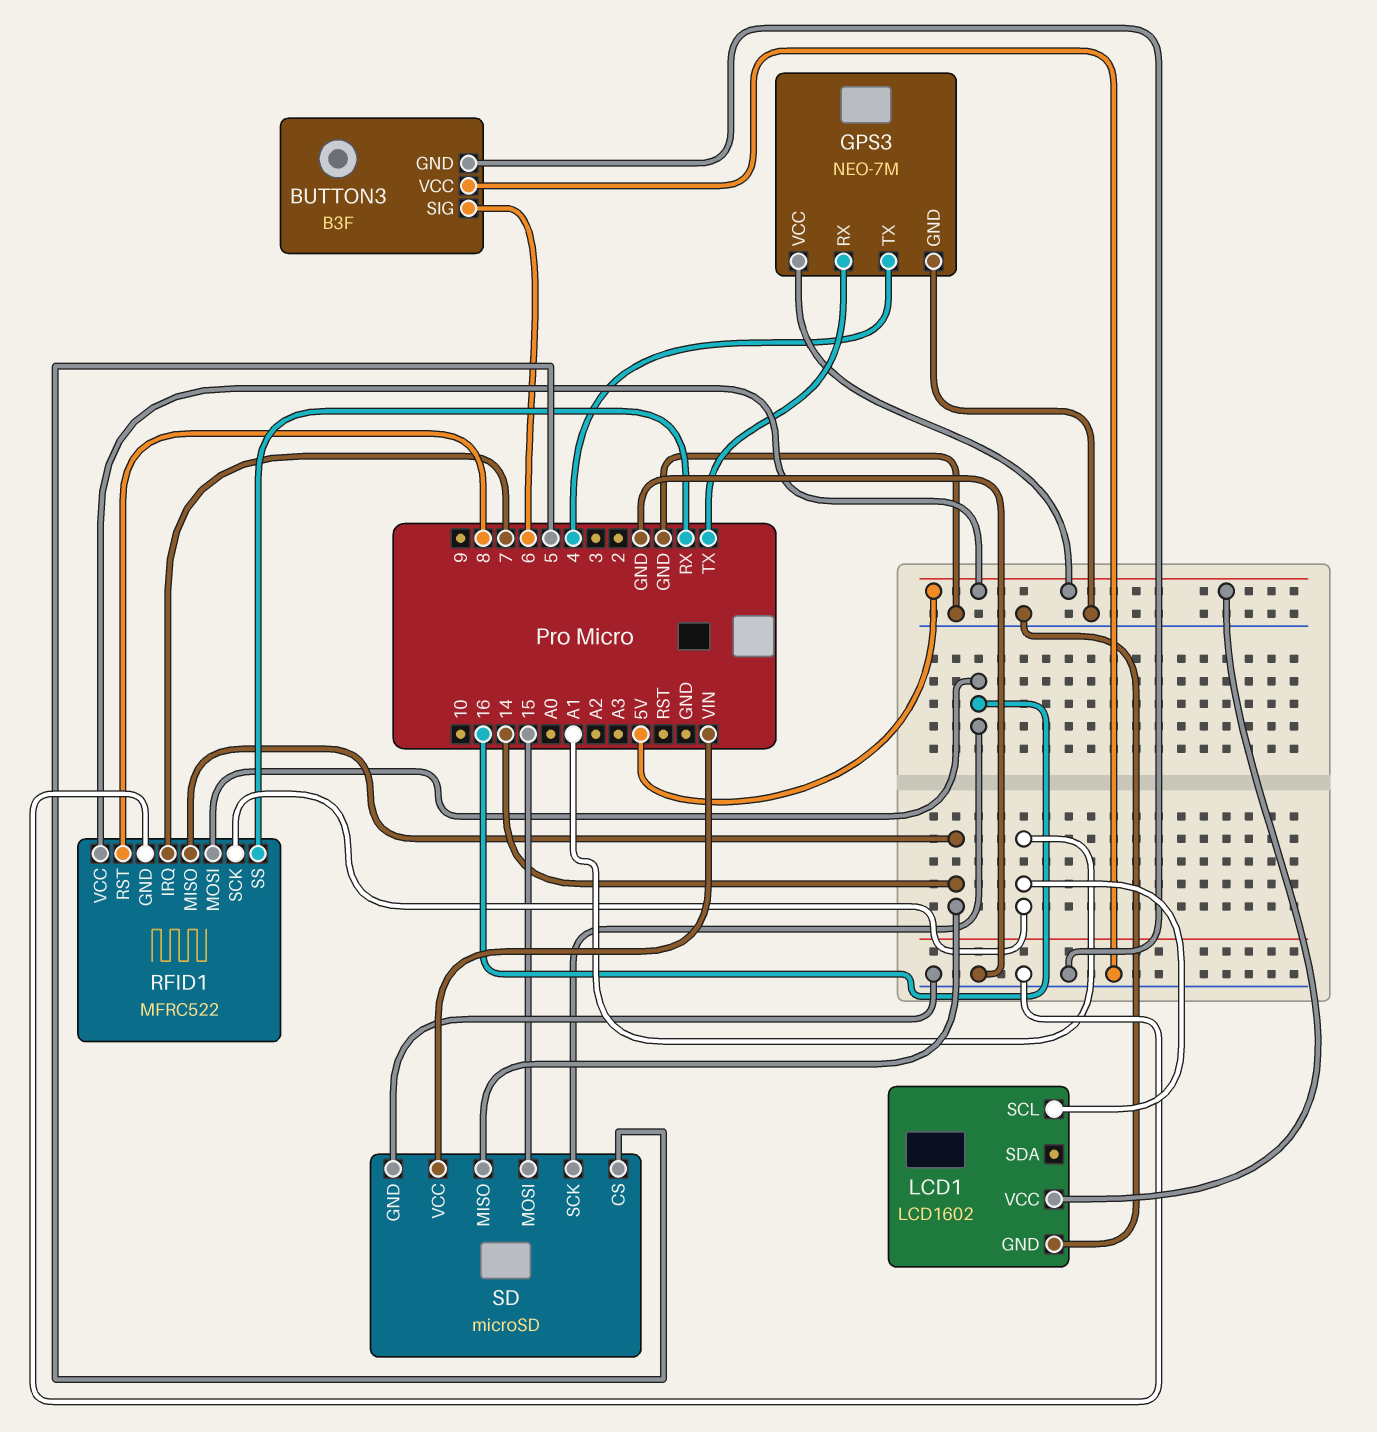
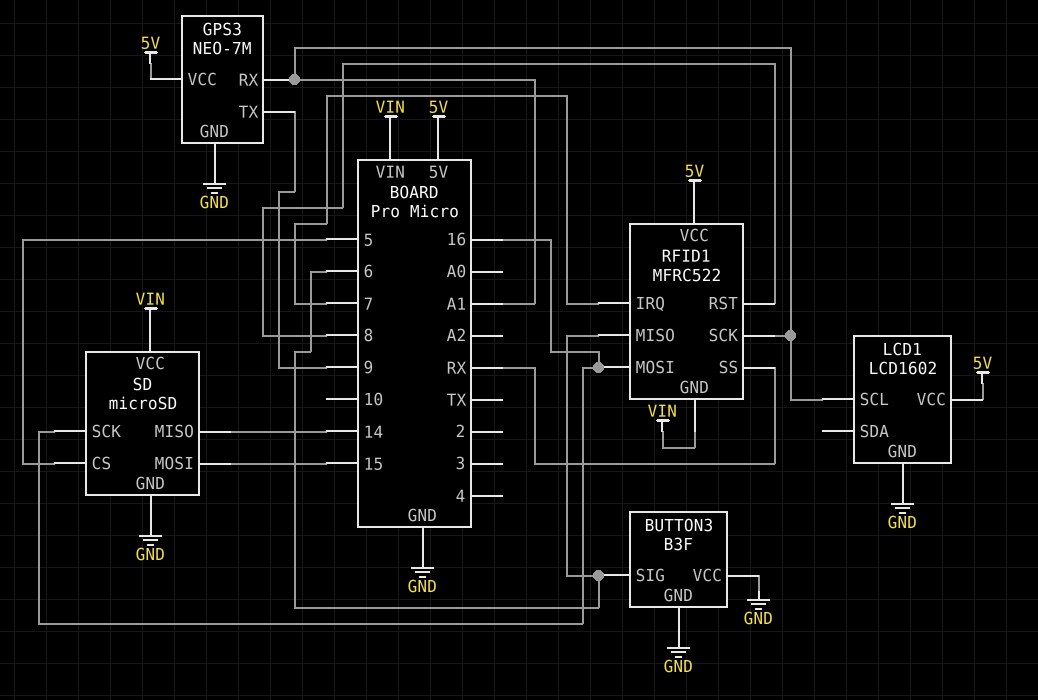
GPS3 pin RX: TX -> A1
GPS3 pin TX: 4 -> 9
RFID1 pin GND: GND -> VIN
RFID1 pin MISO: 14 -> 6

